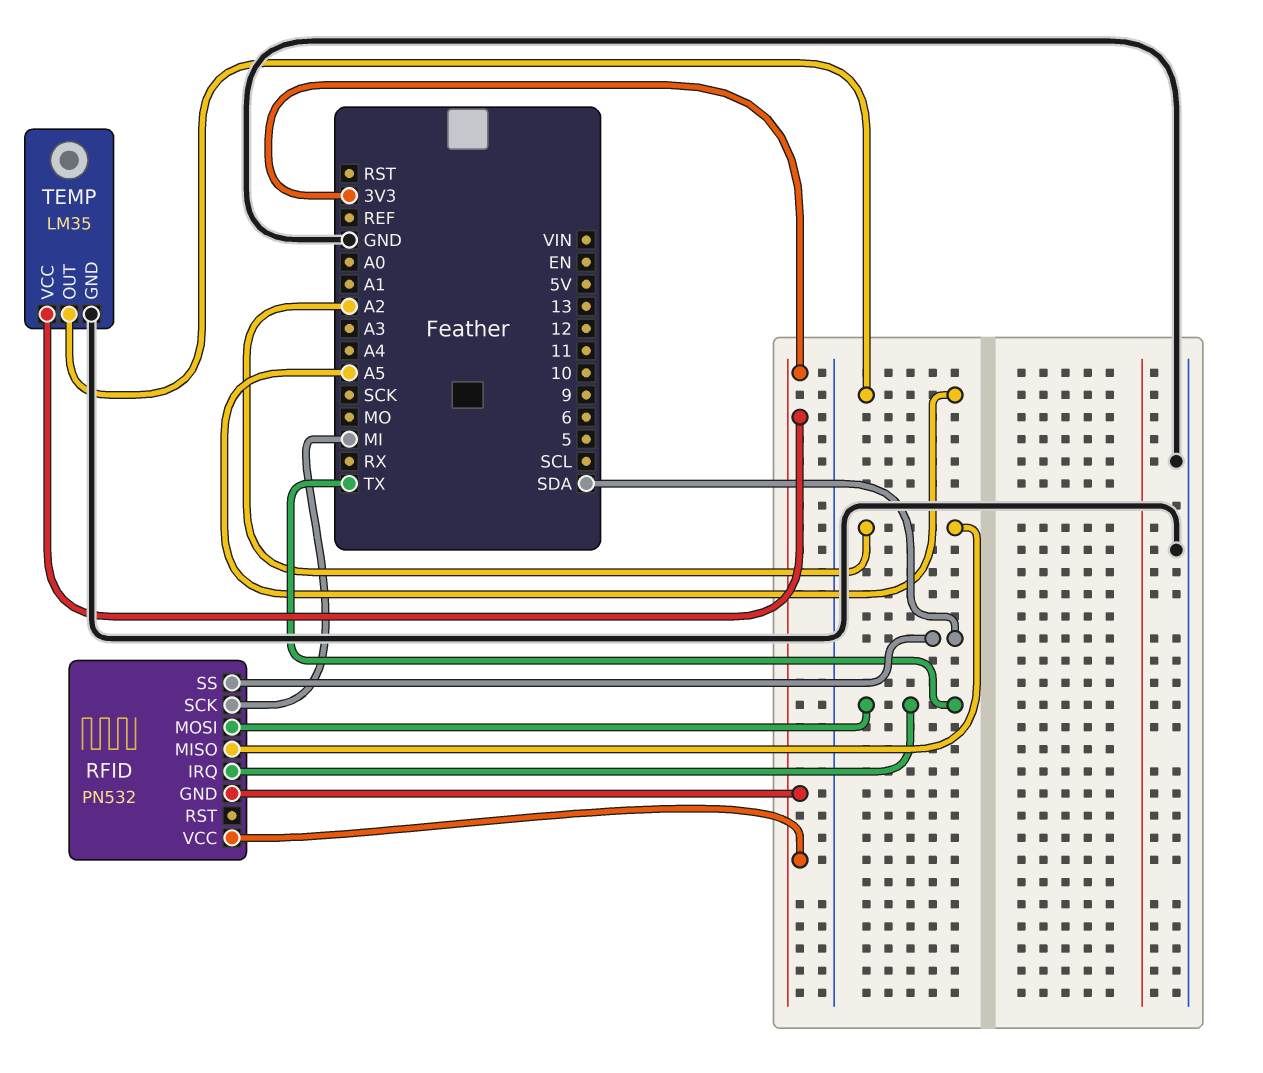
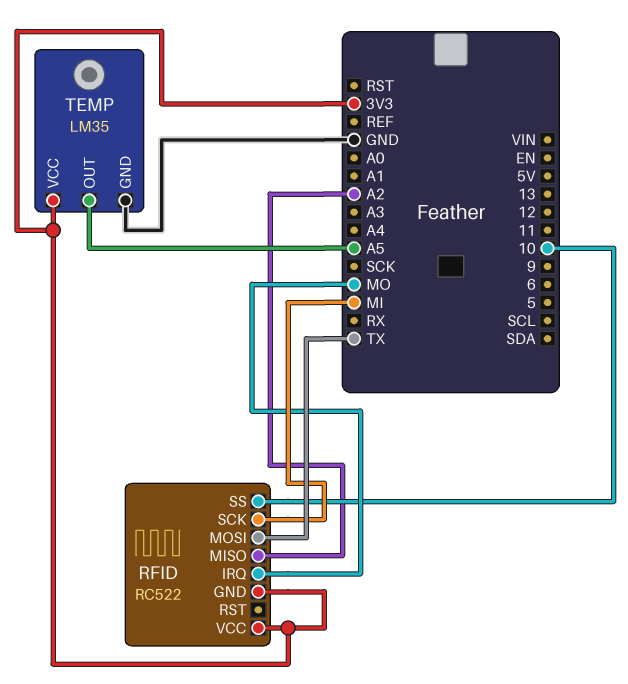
RFID: PN532 -> RC522
RFID pin IRQ: TX -> MO
RFID pin SS: SDA -> 10

